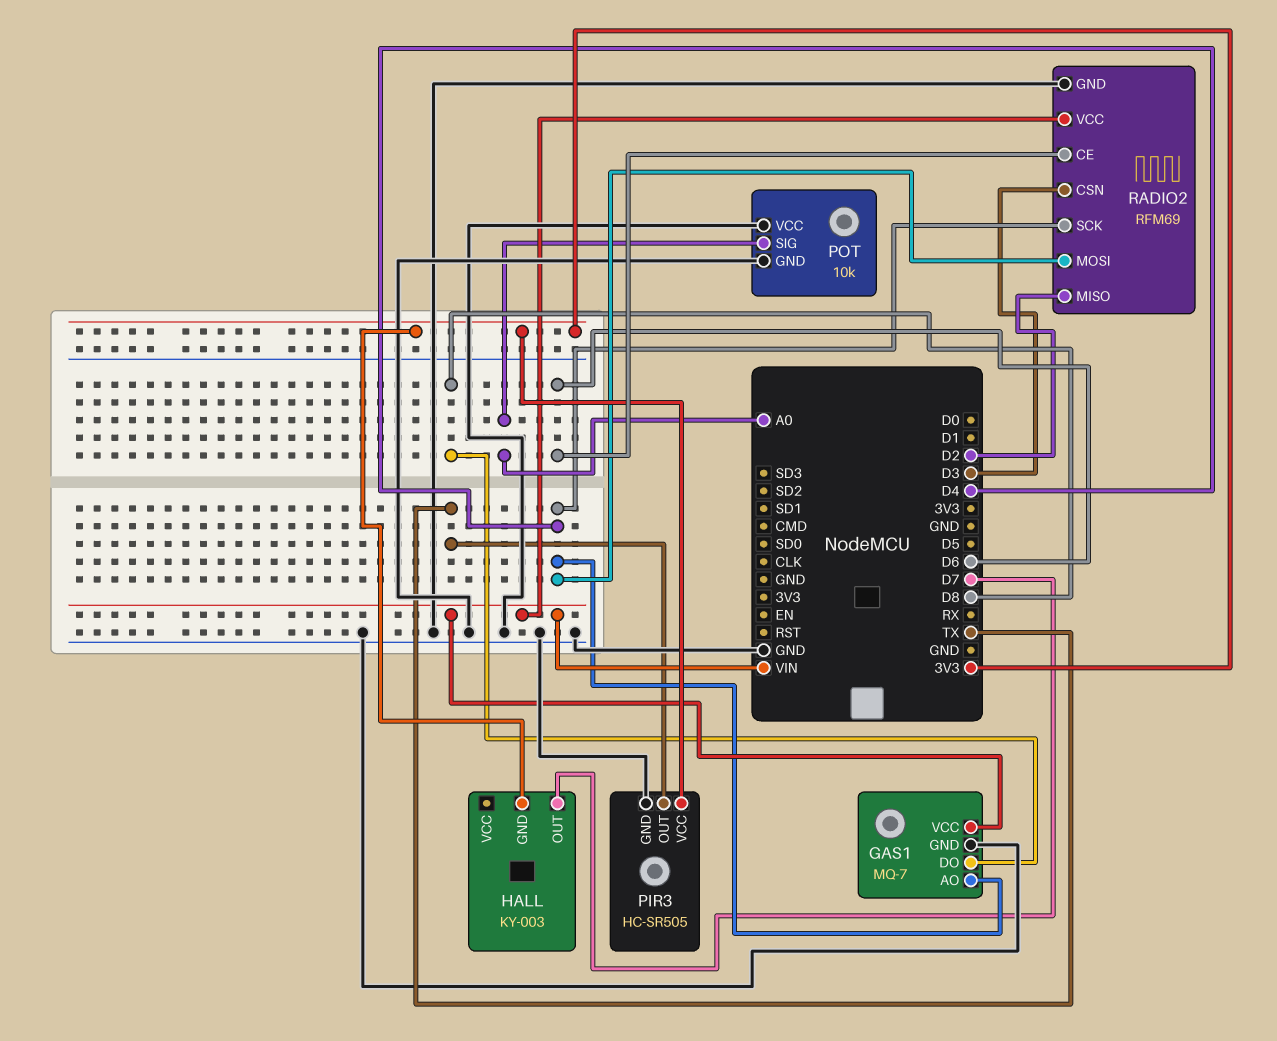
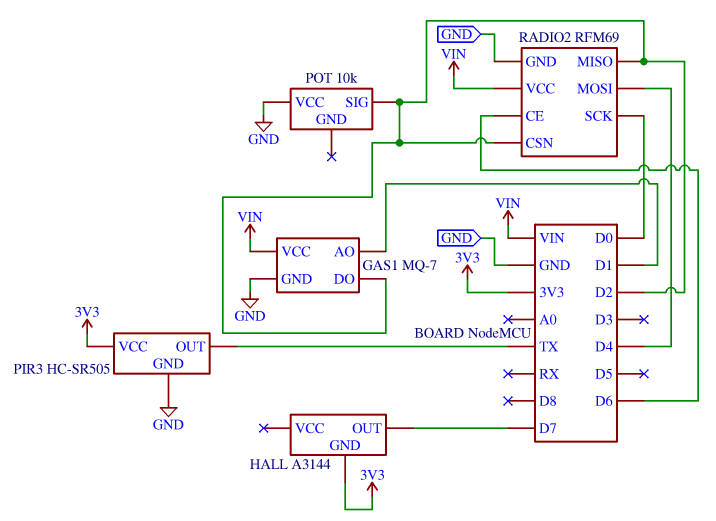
GAS1 pin AO: D4 -> D1
GAS1 pin DO: D8 -> D2
HALL: KY-003 -> A3144
POT pin GND: GND -> none
POT pin SIG: A0 -> D2
RADIO2 pin CSN: D3 -> D2
RADIO2 pin SCK: D4 -> D0

